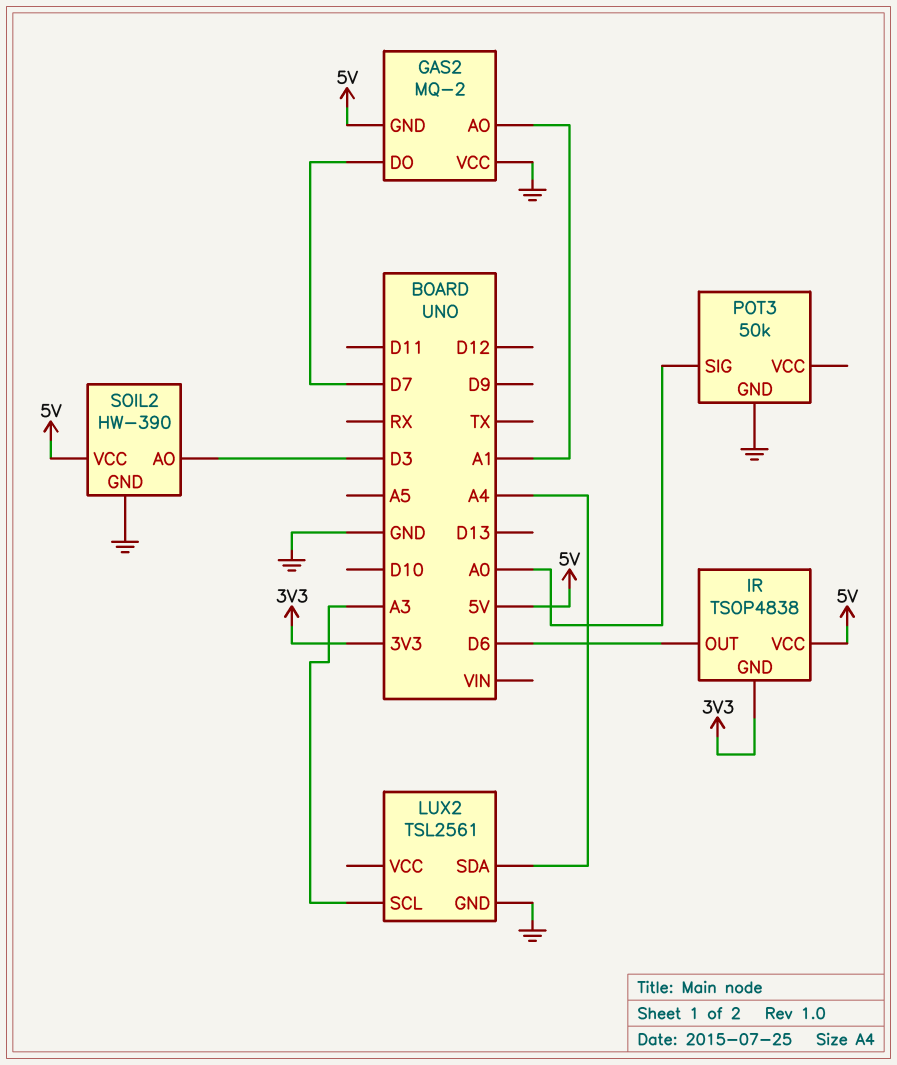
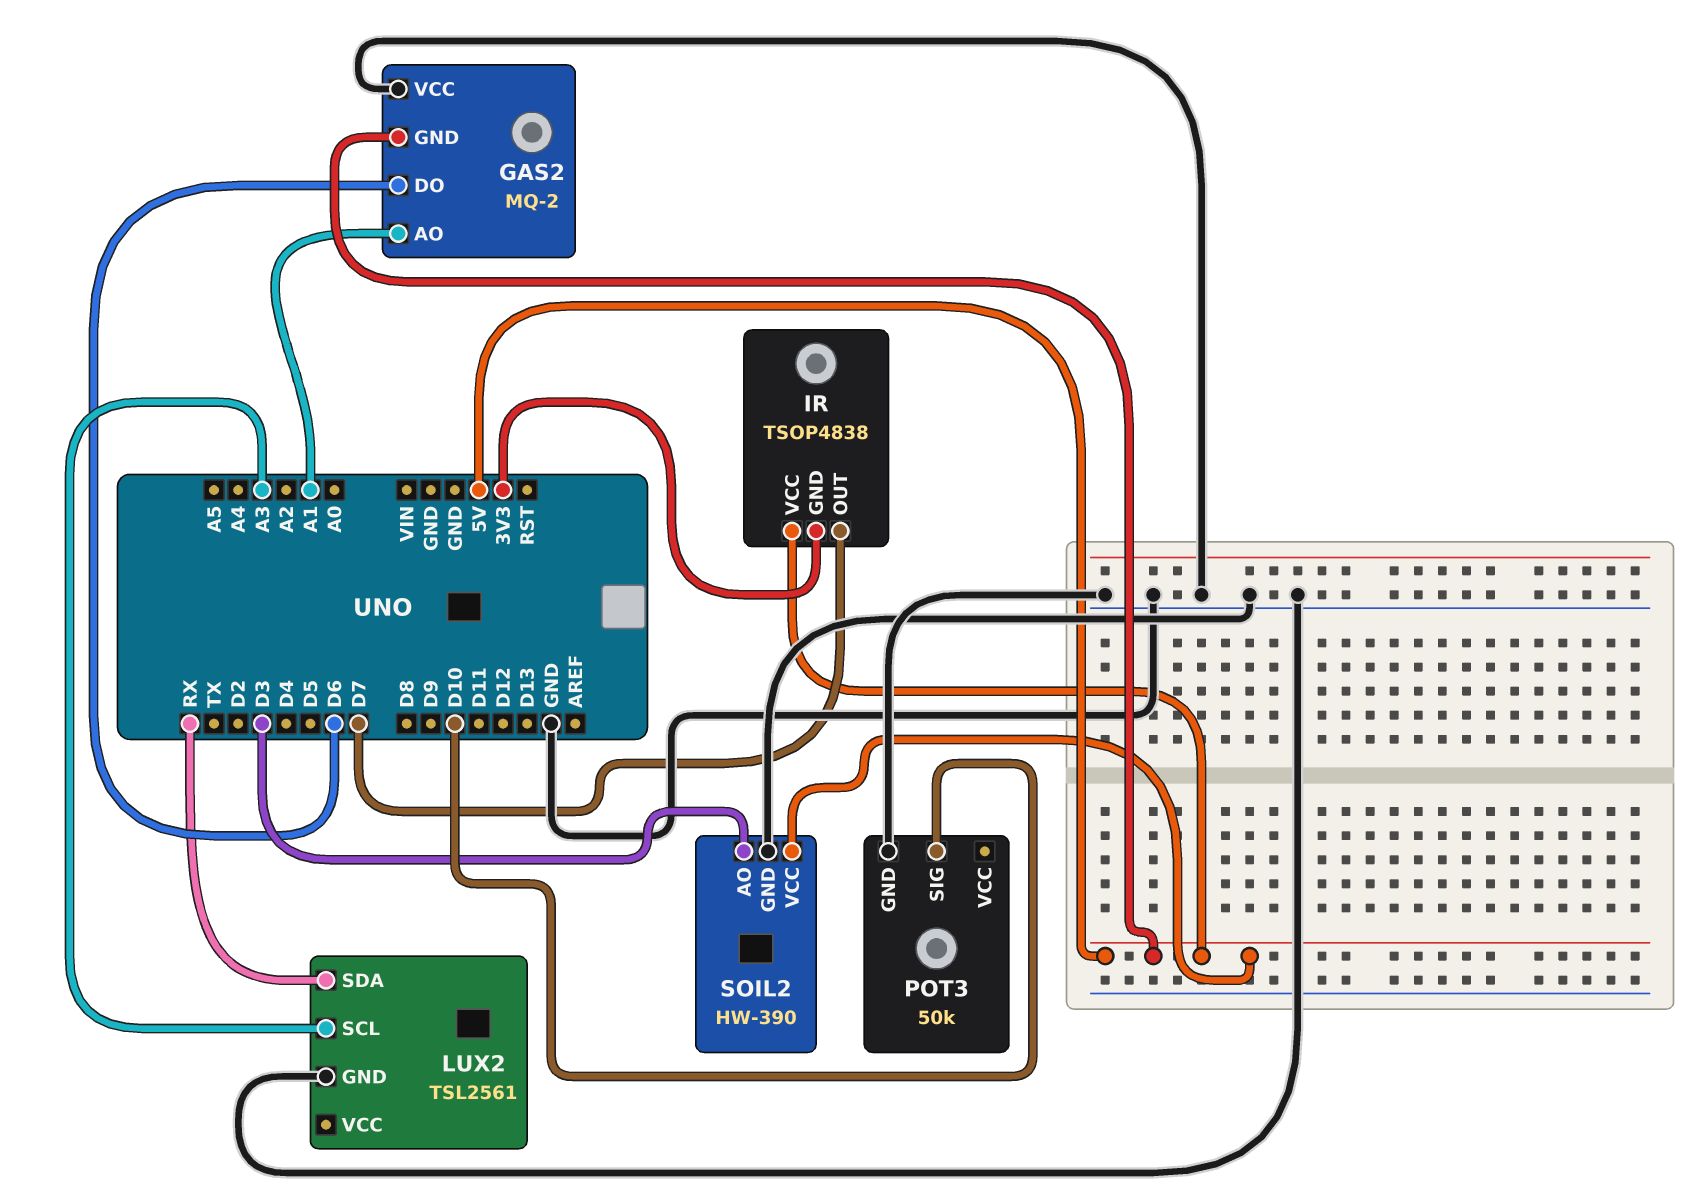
GAS2 pin DO: D7 -> D6
IR pin OUT: D6 -> D7
LUX2 pin SDA: A4 -> RX
POT3 pin SIG: A0 -> D10

